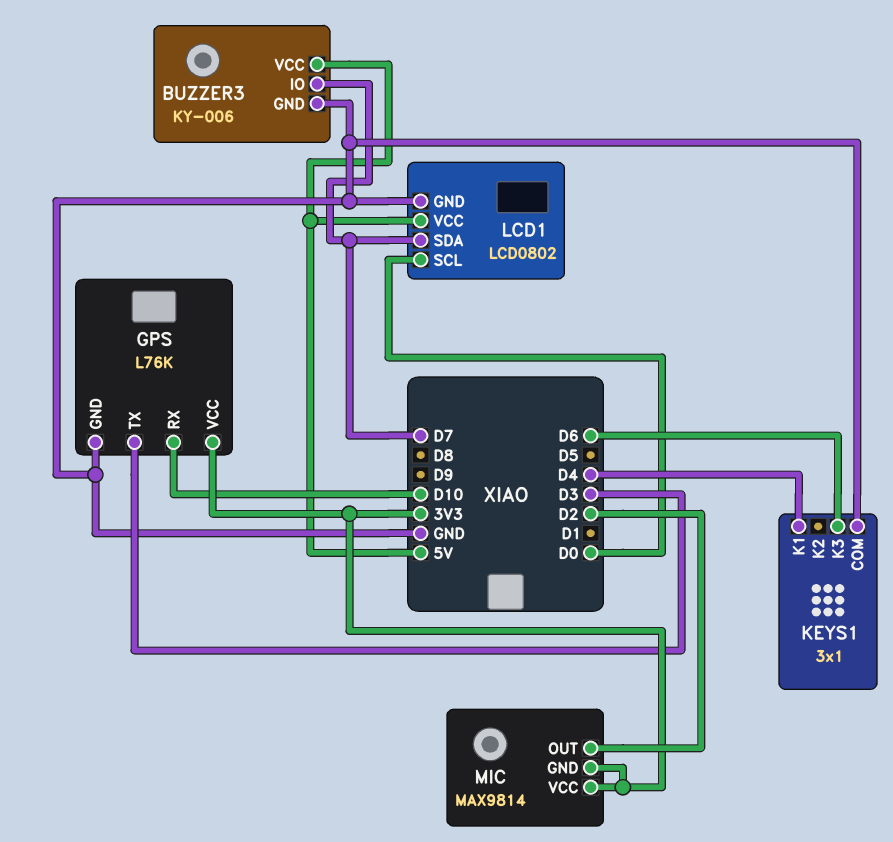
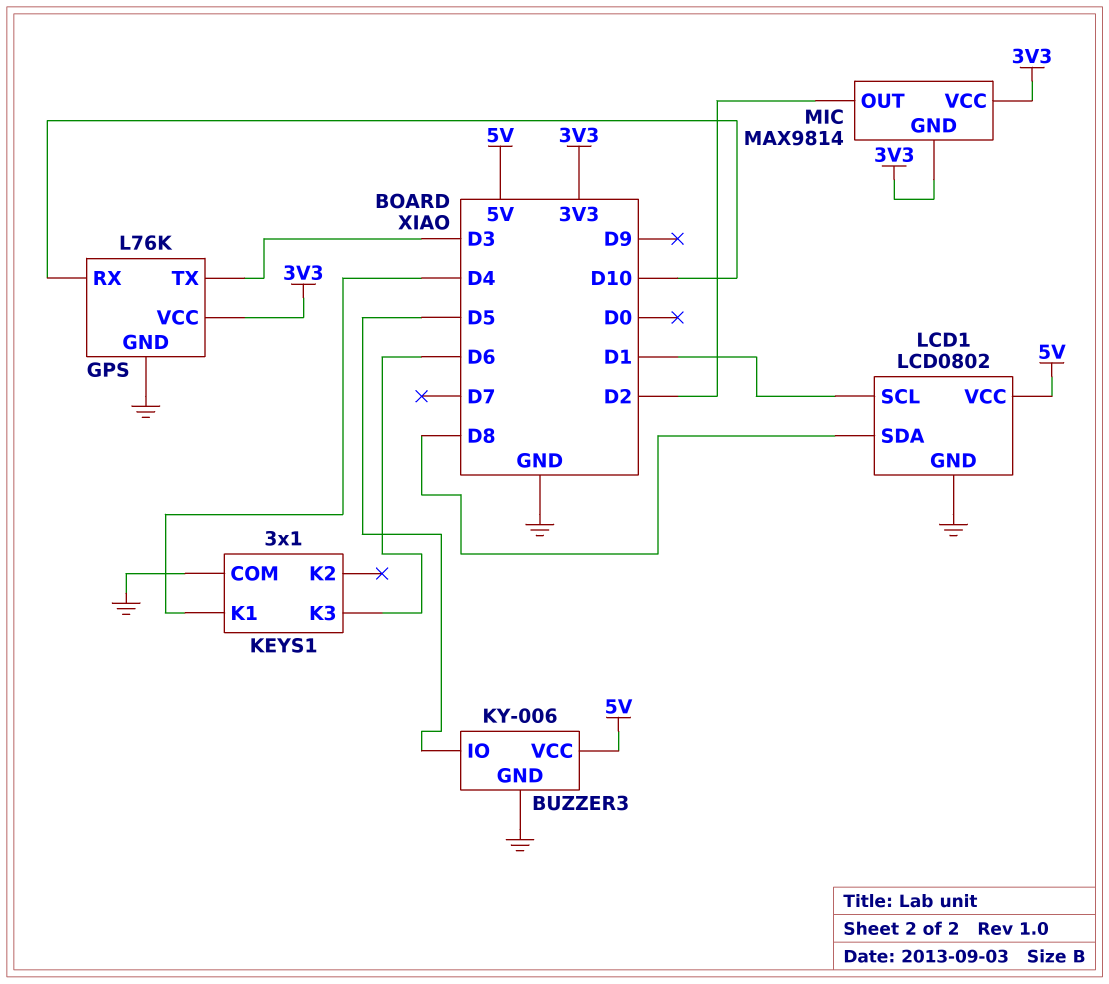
BUZZER3 pin IO: D7 -> D5
LCD1 pin SCL: D0 -> D1
LCD1 pin SDA: D7 -> D8

